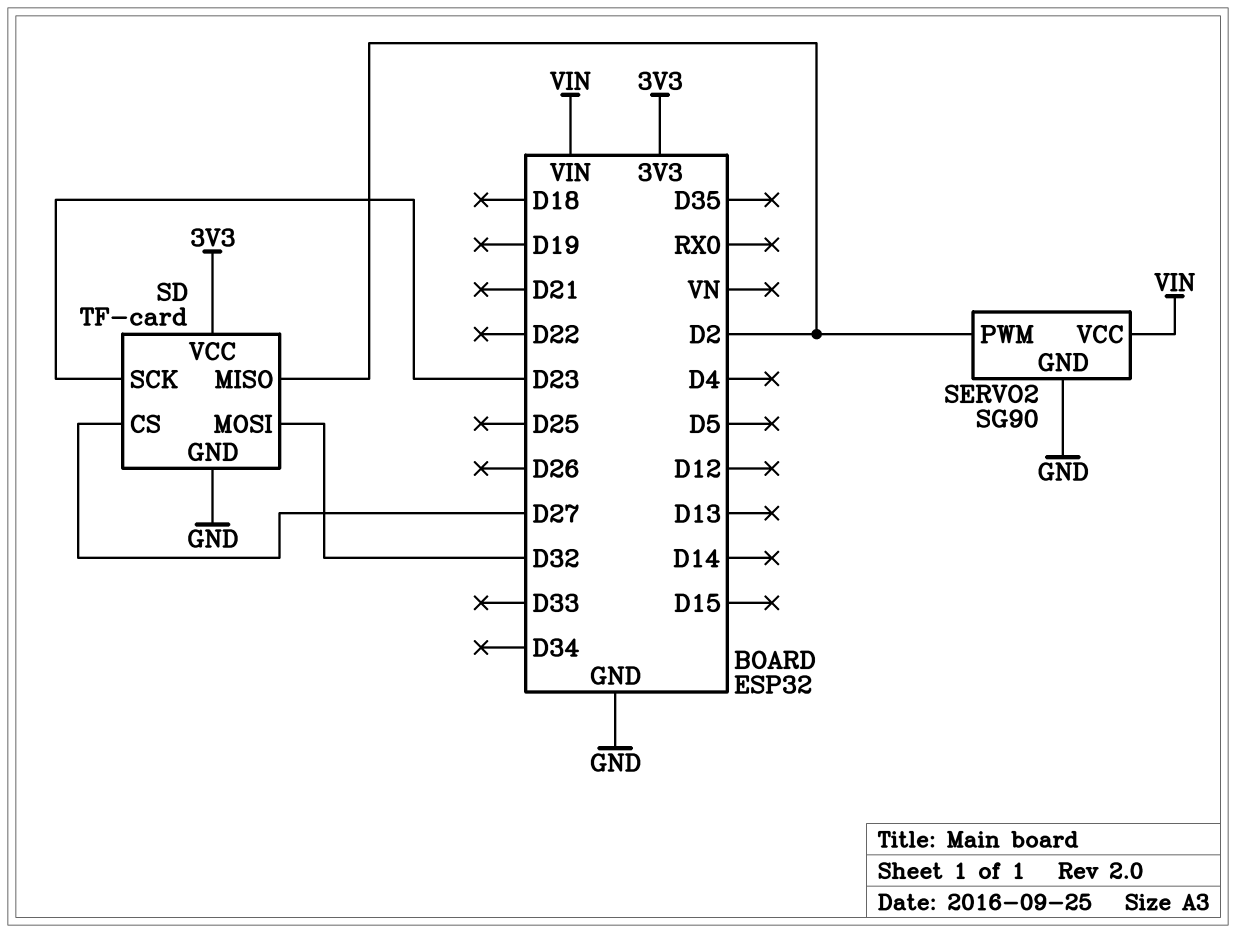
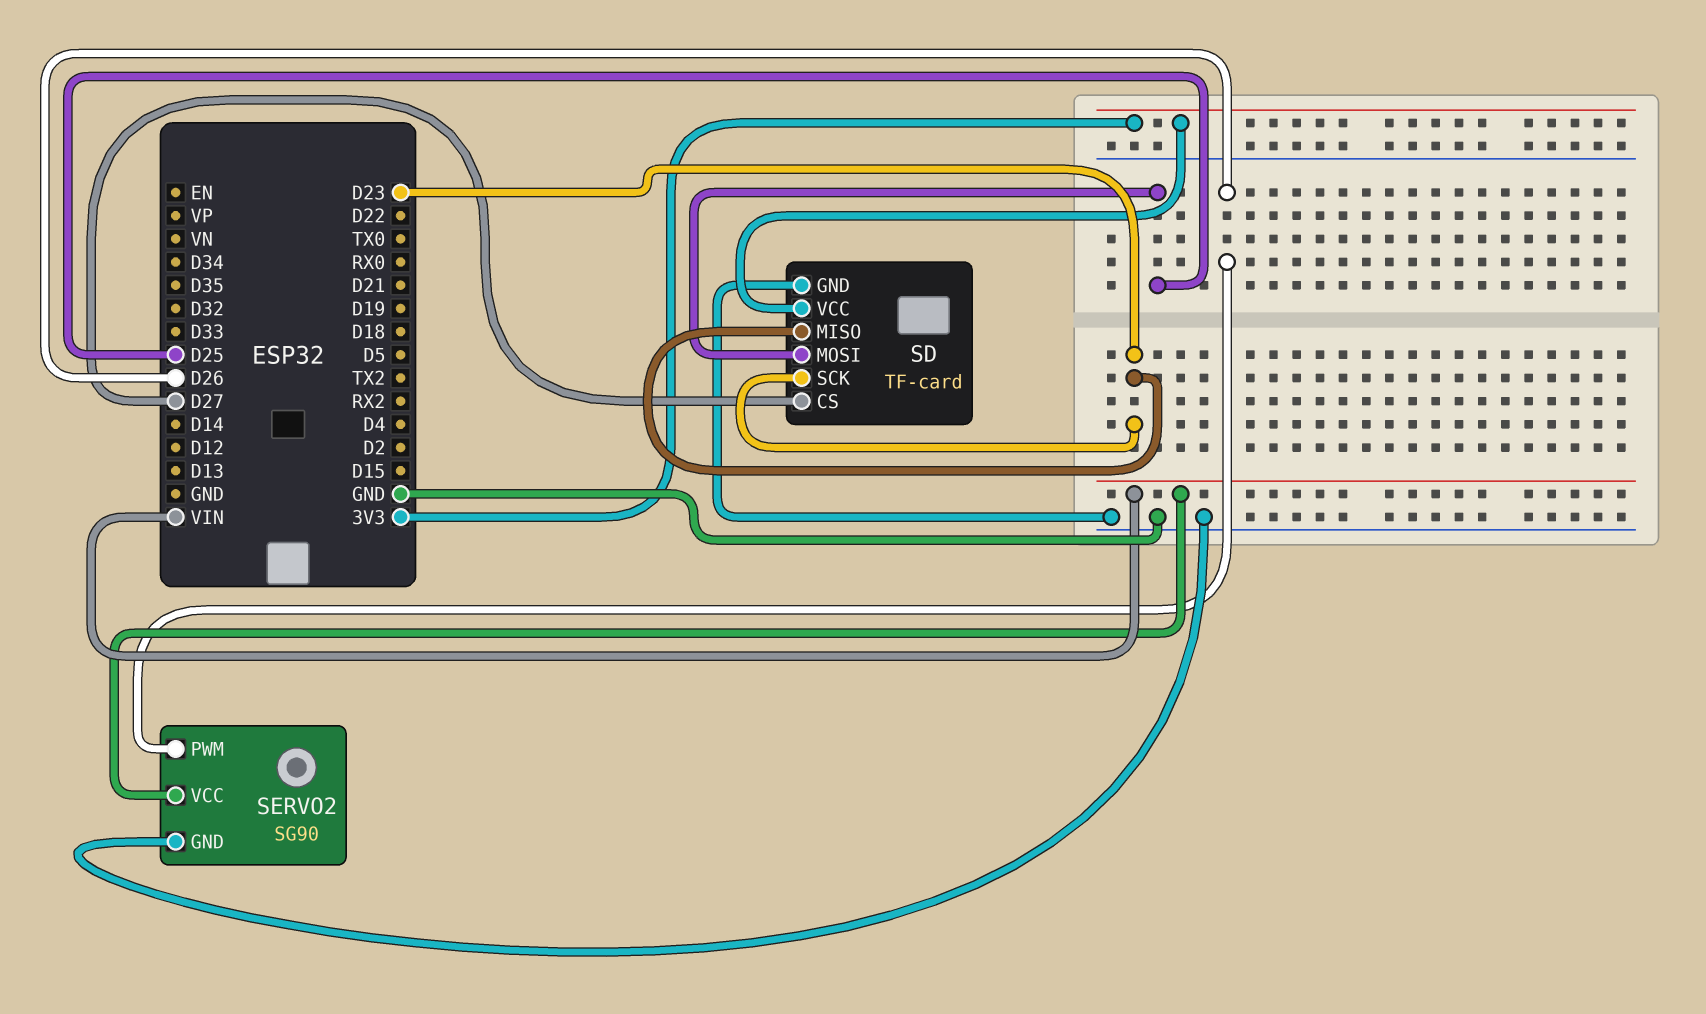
SD pin MISO: D2 -> D23
SD pin MOSI: D32 -> D25
SERVO2 pin PWM: D2 -> D26

